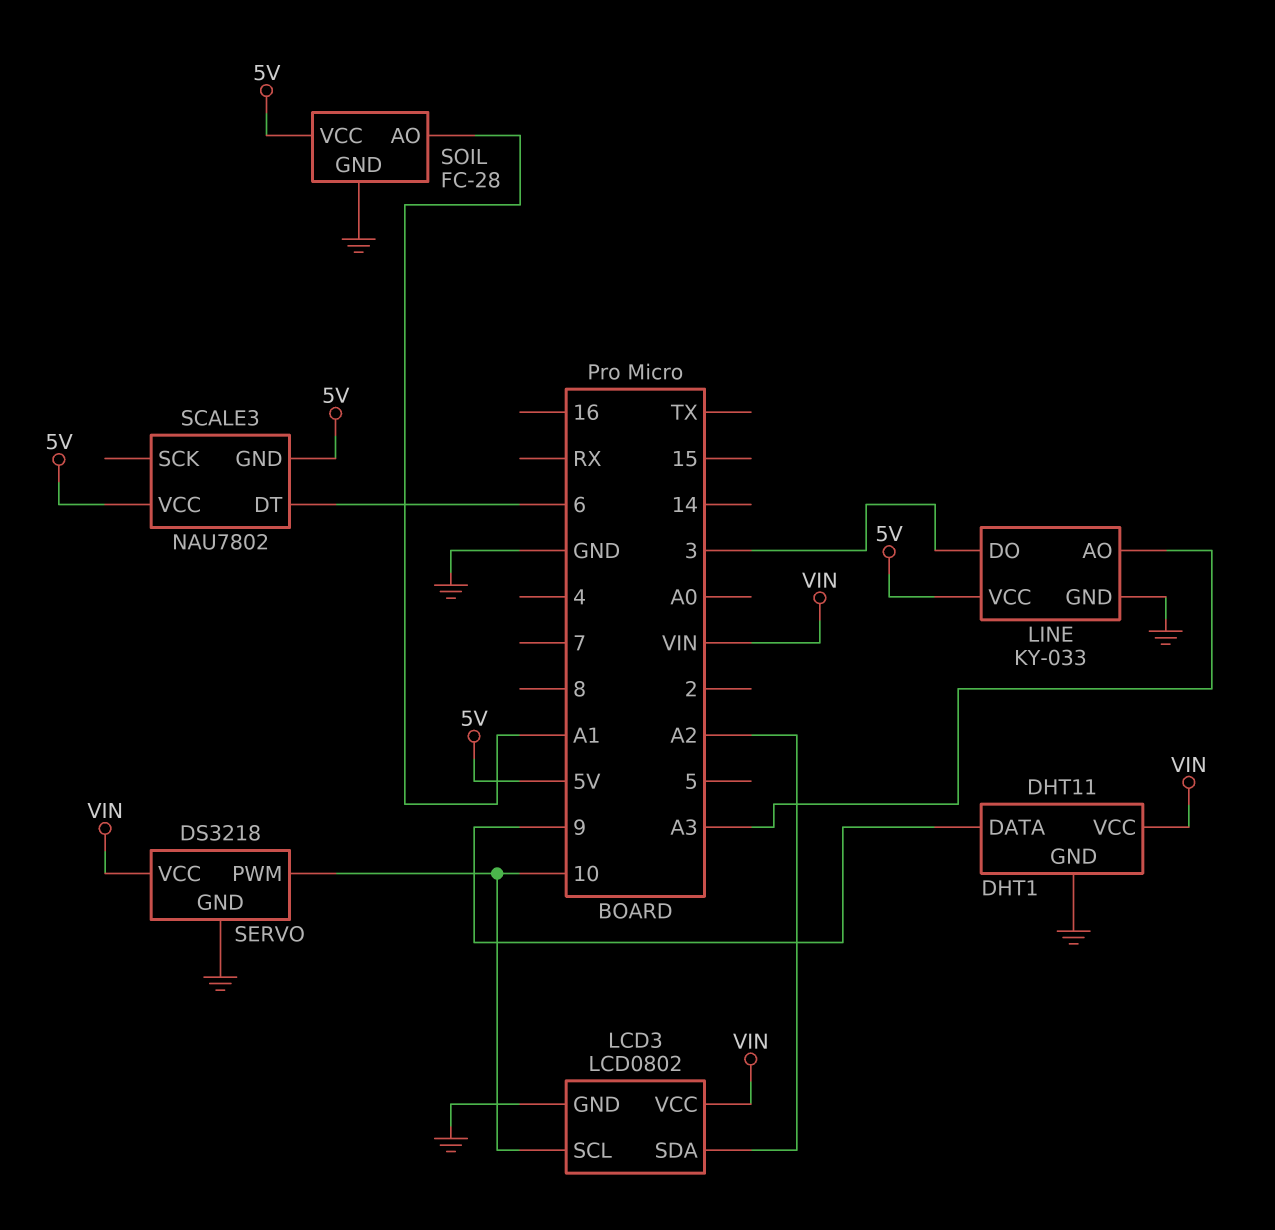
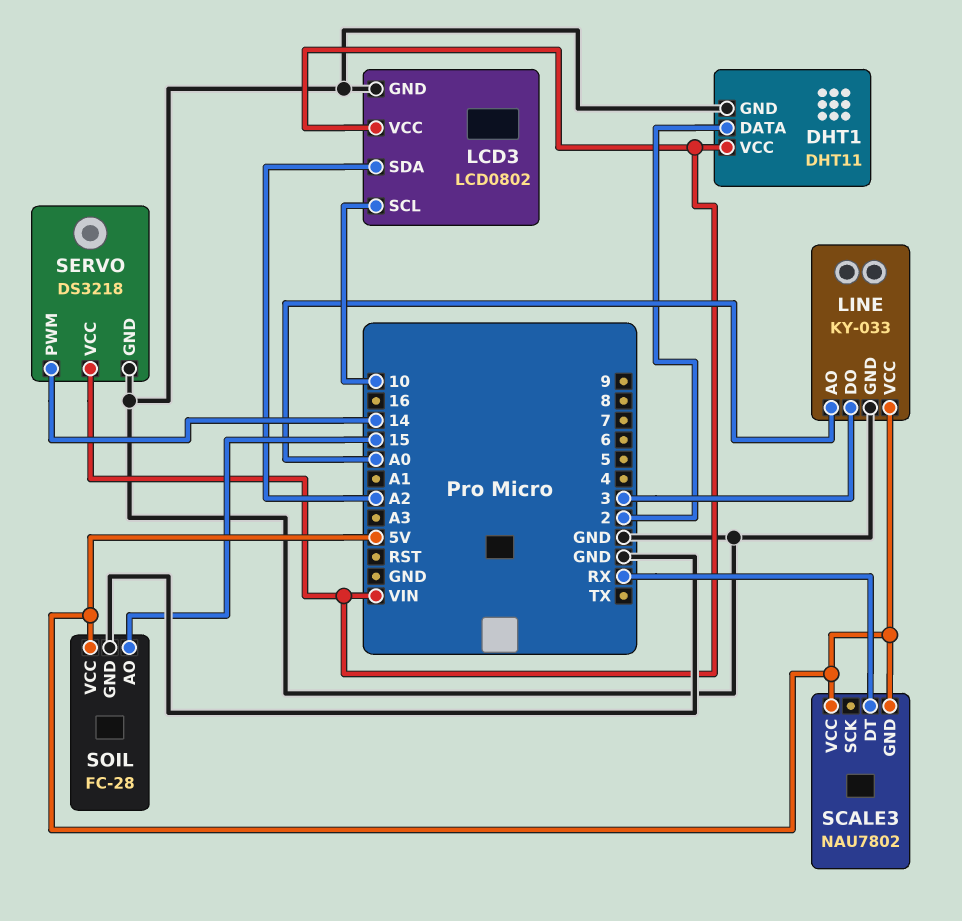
DHT1 pin DATA: 9 -> 2
LINE pin AO: A3 -> A0
SCALE3 pin DT: 6 -> RX
SERVO pin PWM: 10 -> 14
SOIL pin AO: A1 -> 15

